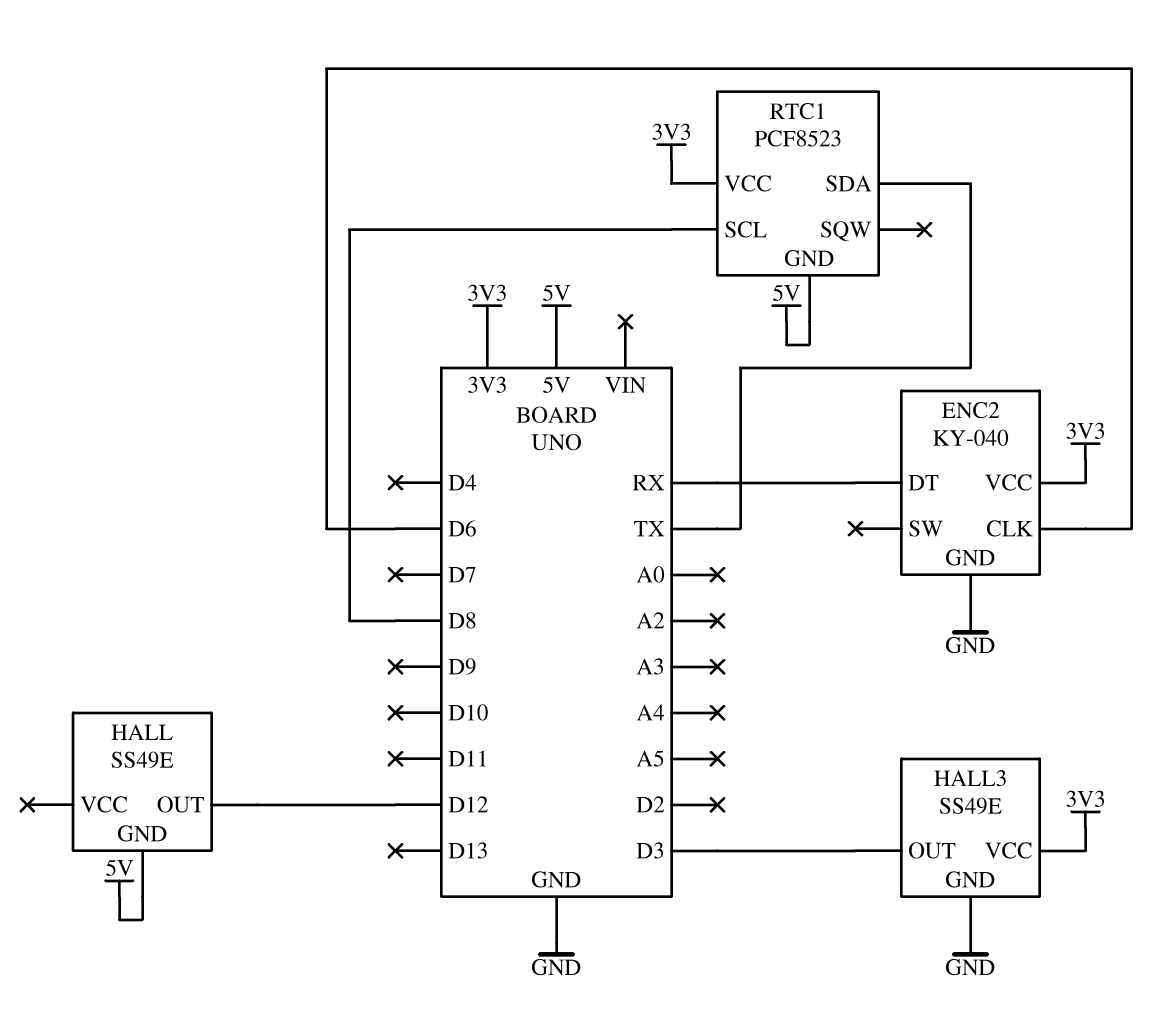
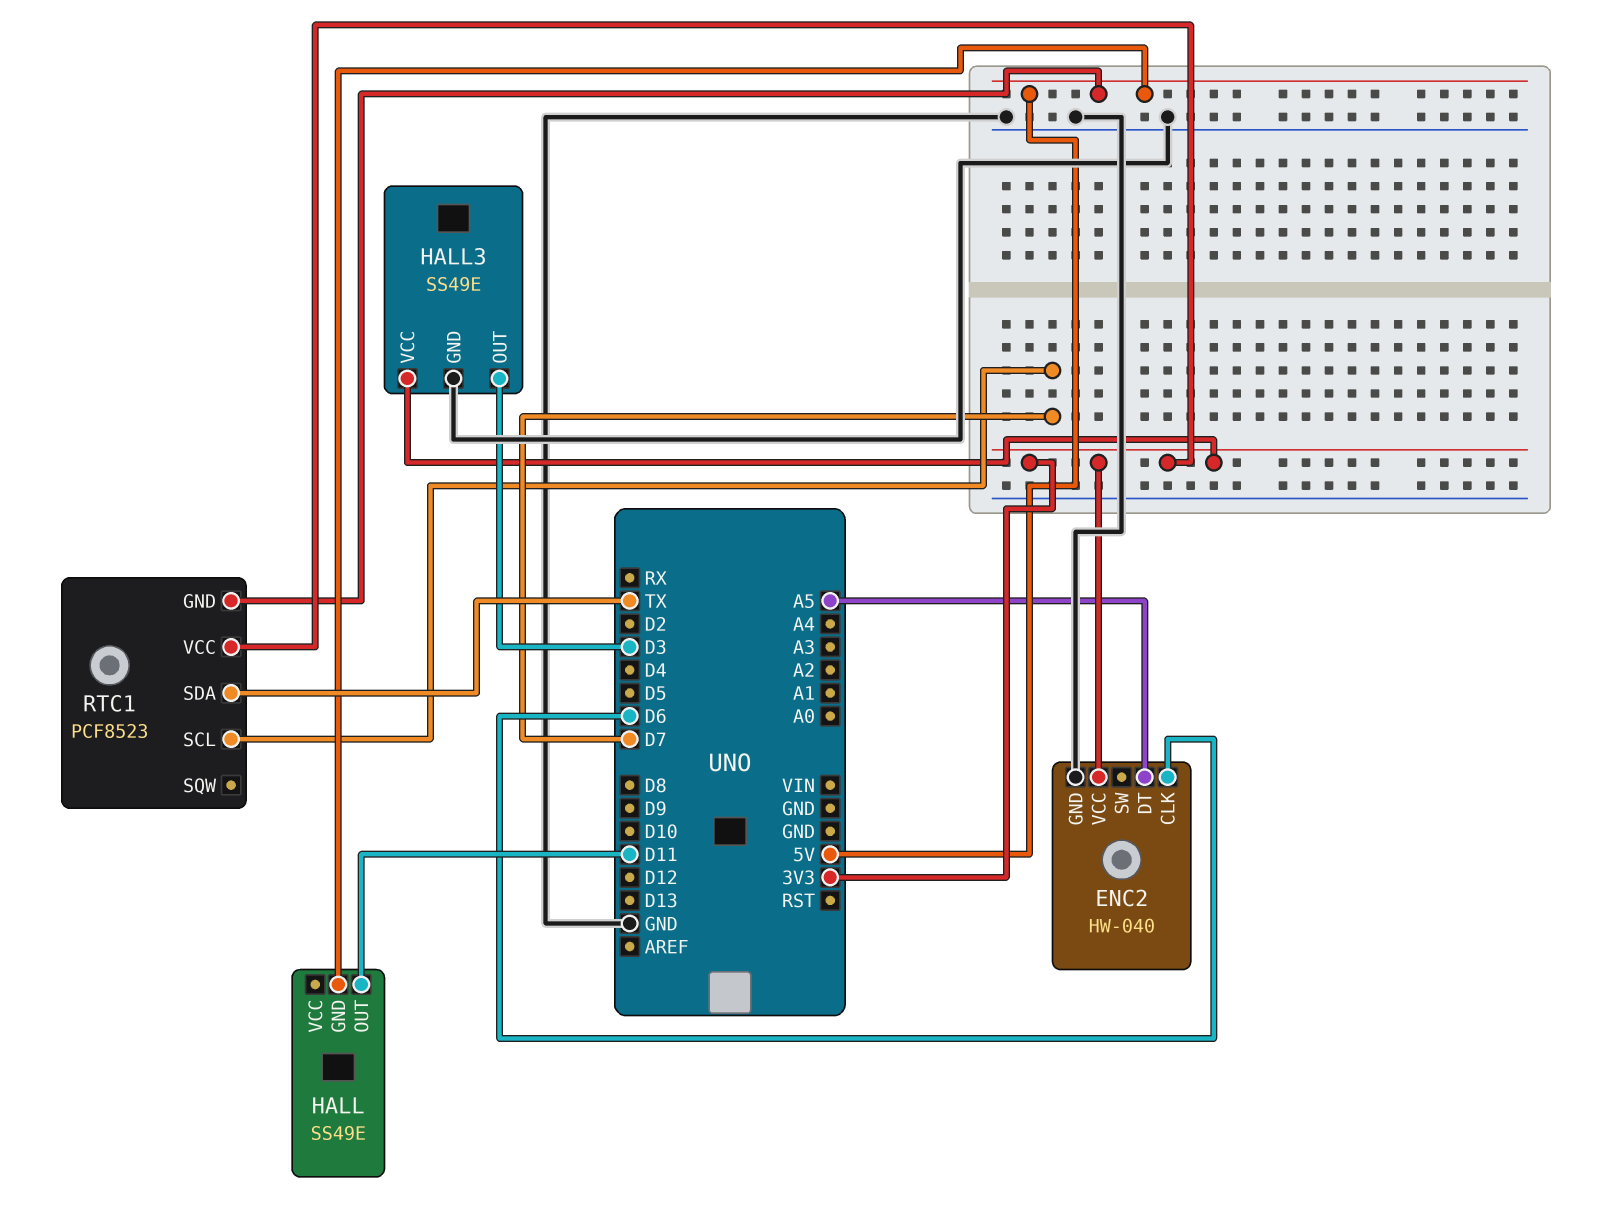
ENC2: KY-040 -> HW-040
ENC2 pin DT: RX -> A5
HALL pin OUT: D12 -> D11
RTC1 pin SCL: D8 -> D7

